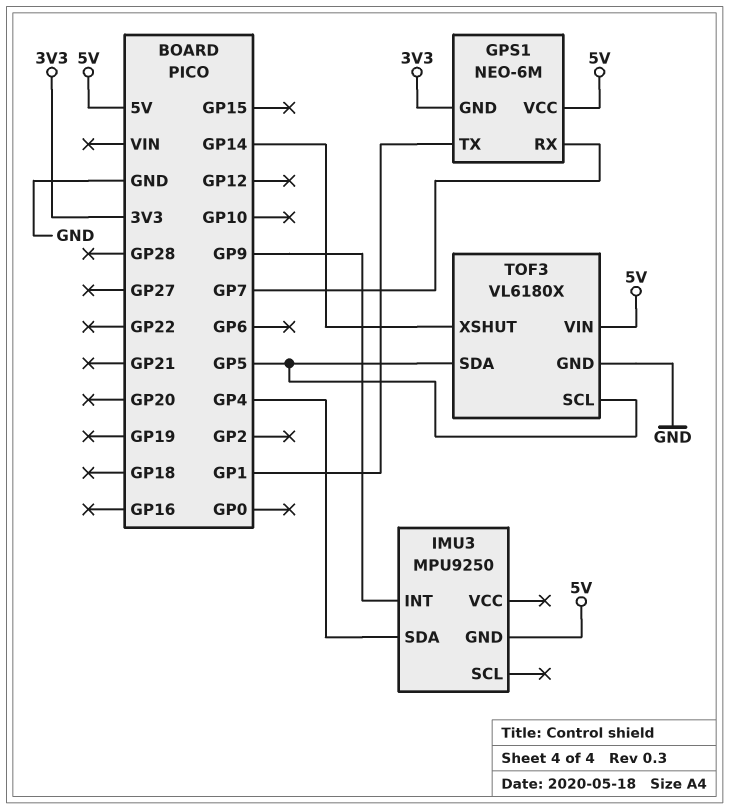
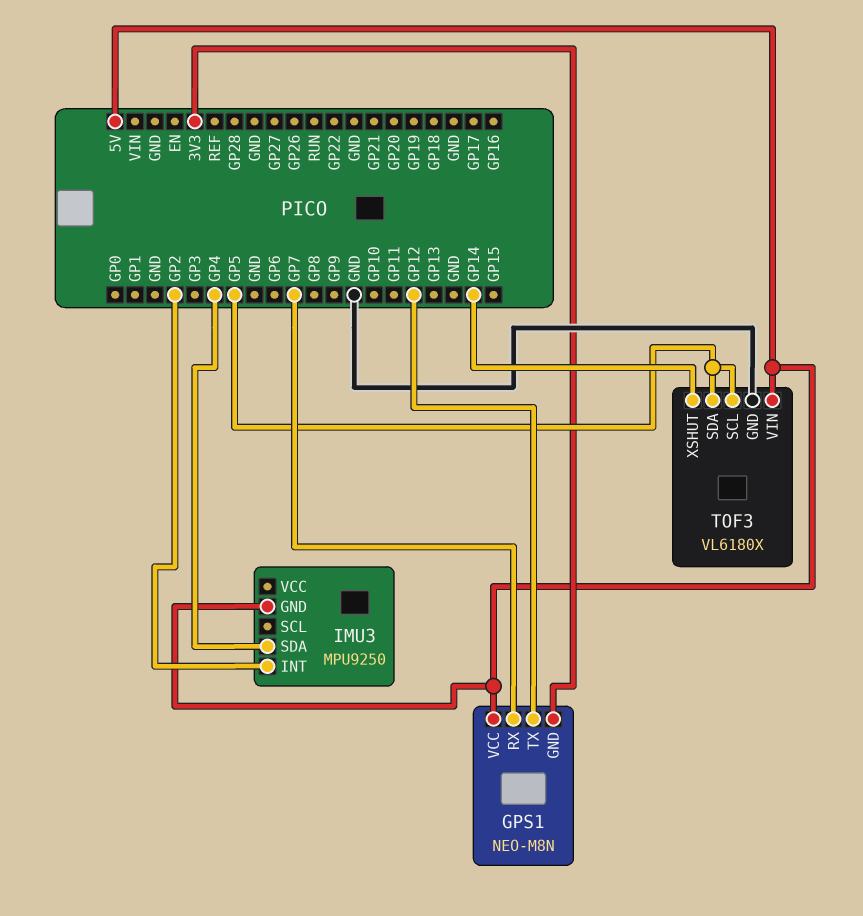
GPS1: NEO-6M -> NEO-M8N
GPS1 pin TX: GP1 -> GP12
IMU3 pin INT: GP9 -> GP2

